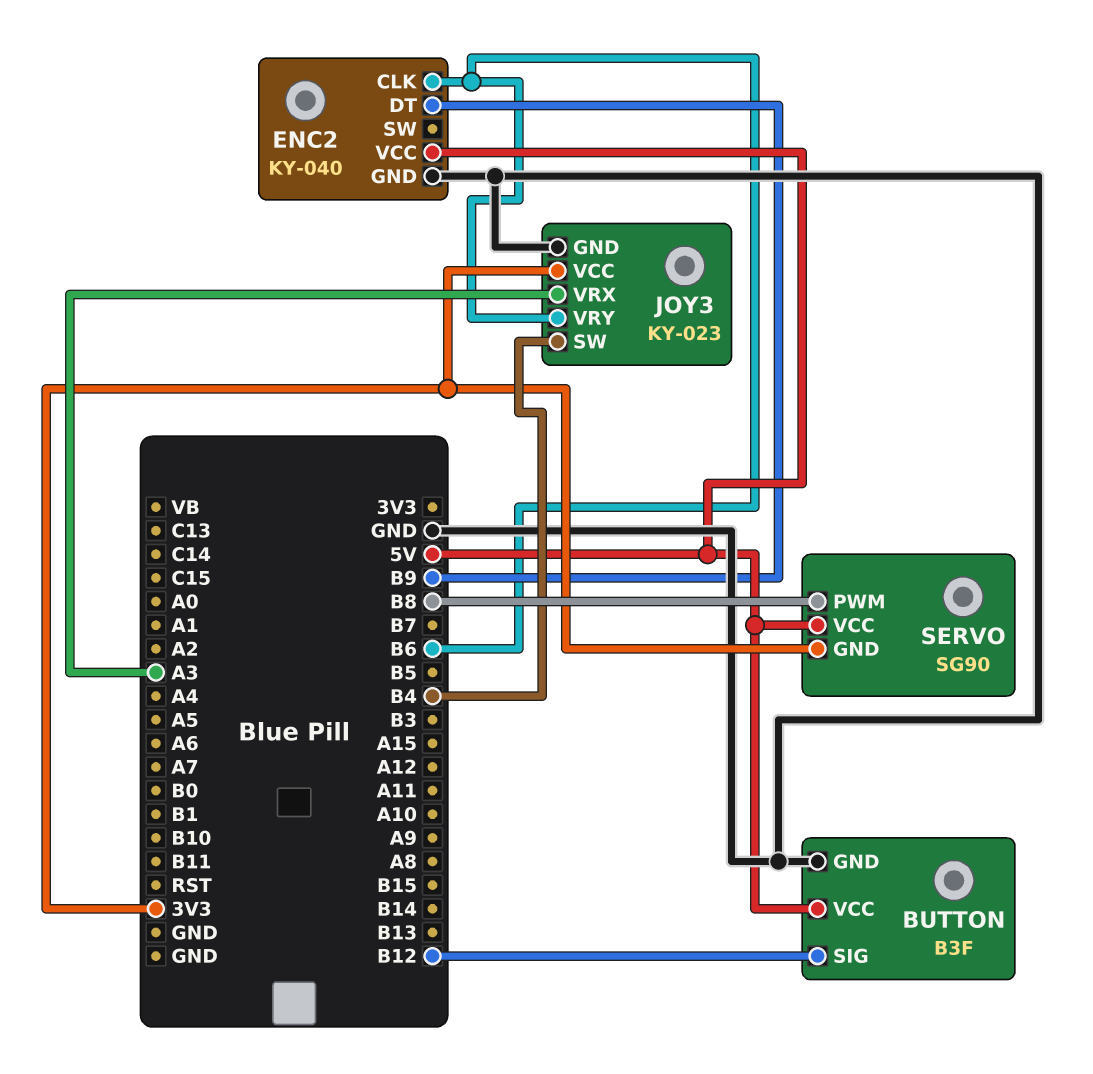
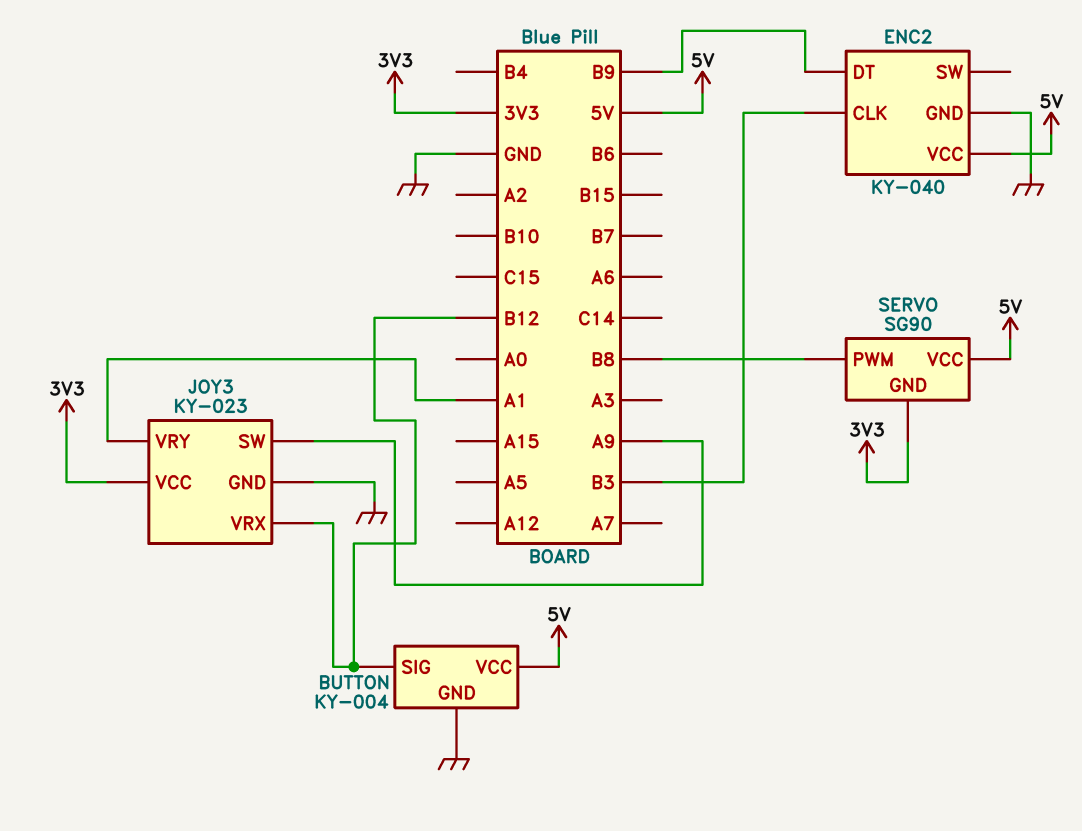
BUTTON: B3F -> KY-004
ENC2 pin CLK: B6 -> B3
JOY3 pin SW: B4 -> A9
JOY3 pin VRX: A3 -> B12
JOY3 pin VRY: B6 -> A1

